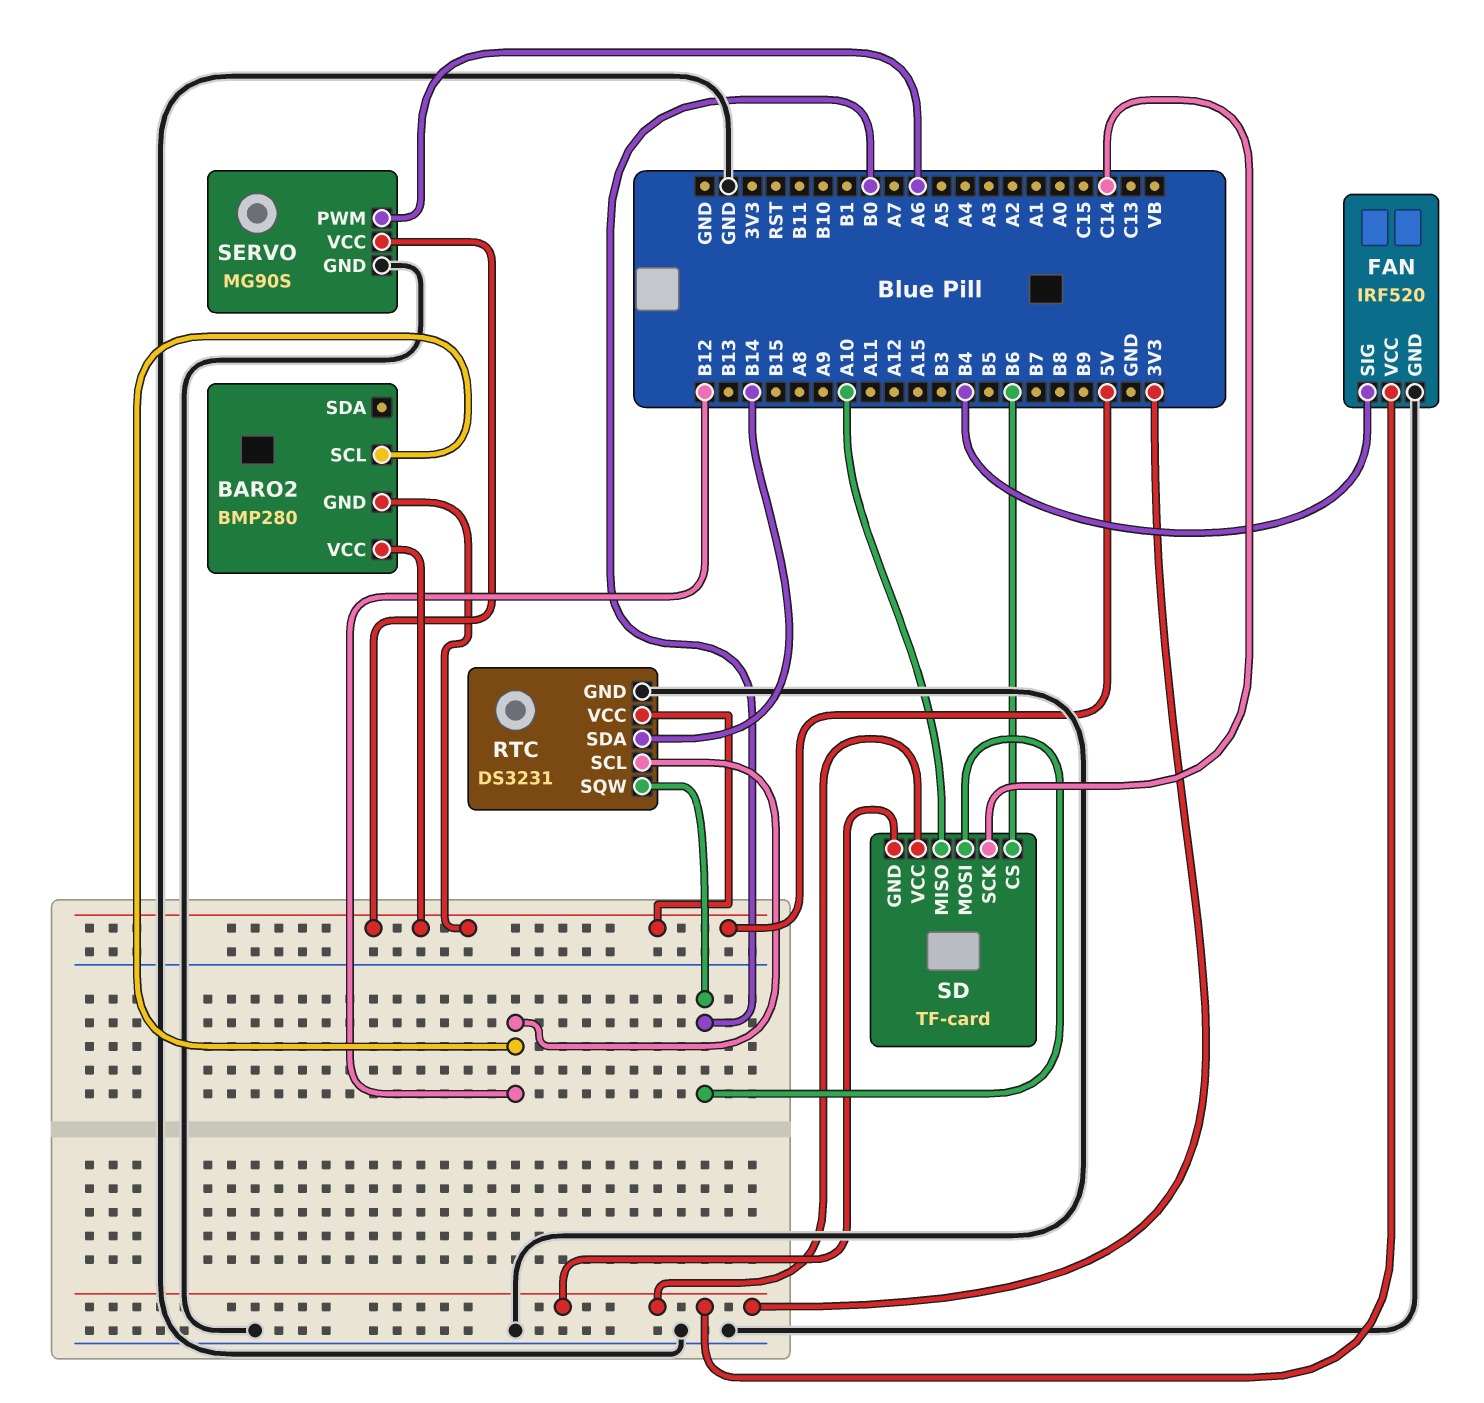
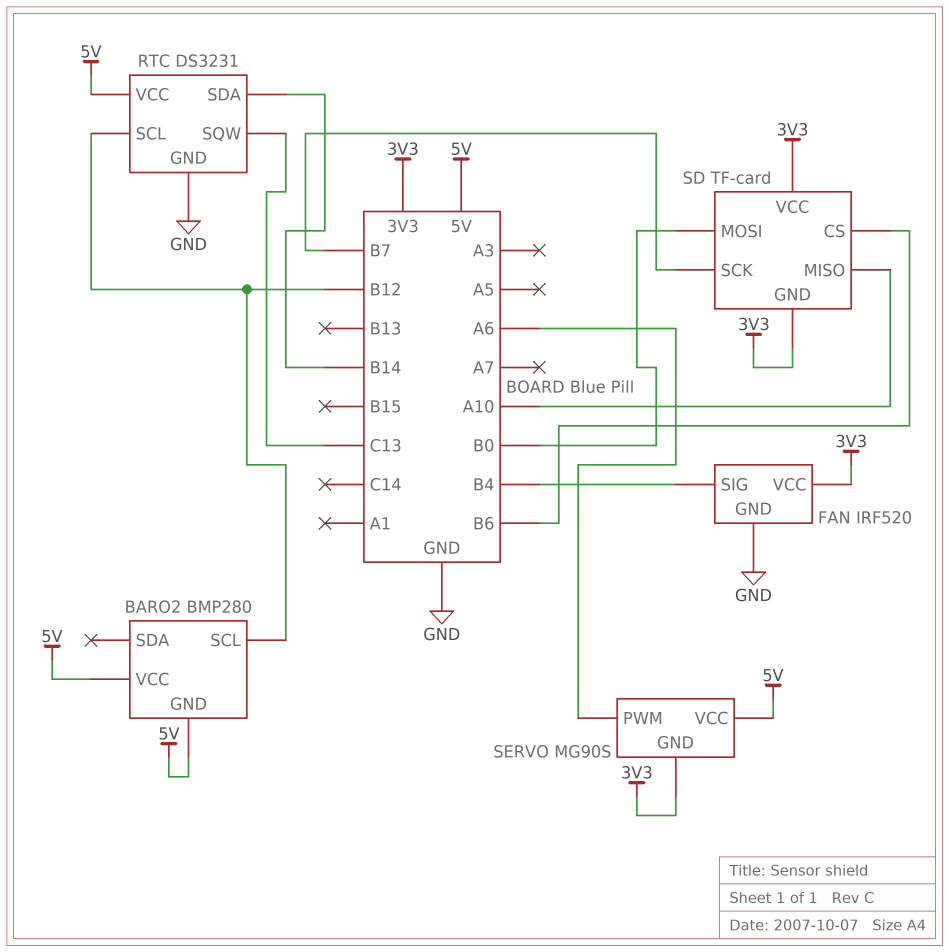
RTC pin SQW: B0 -> C13
SD pin SCK: C14 -> B7
SERVO pin GND: GND -> 3V3

